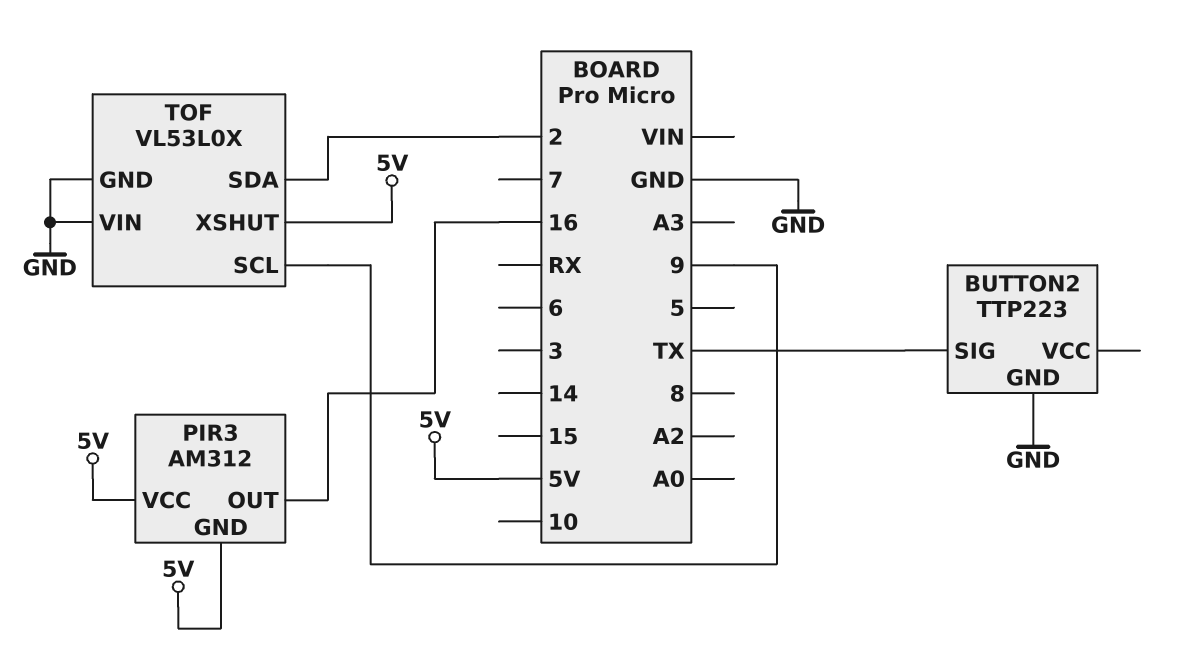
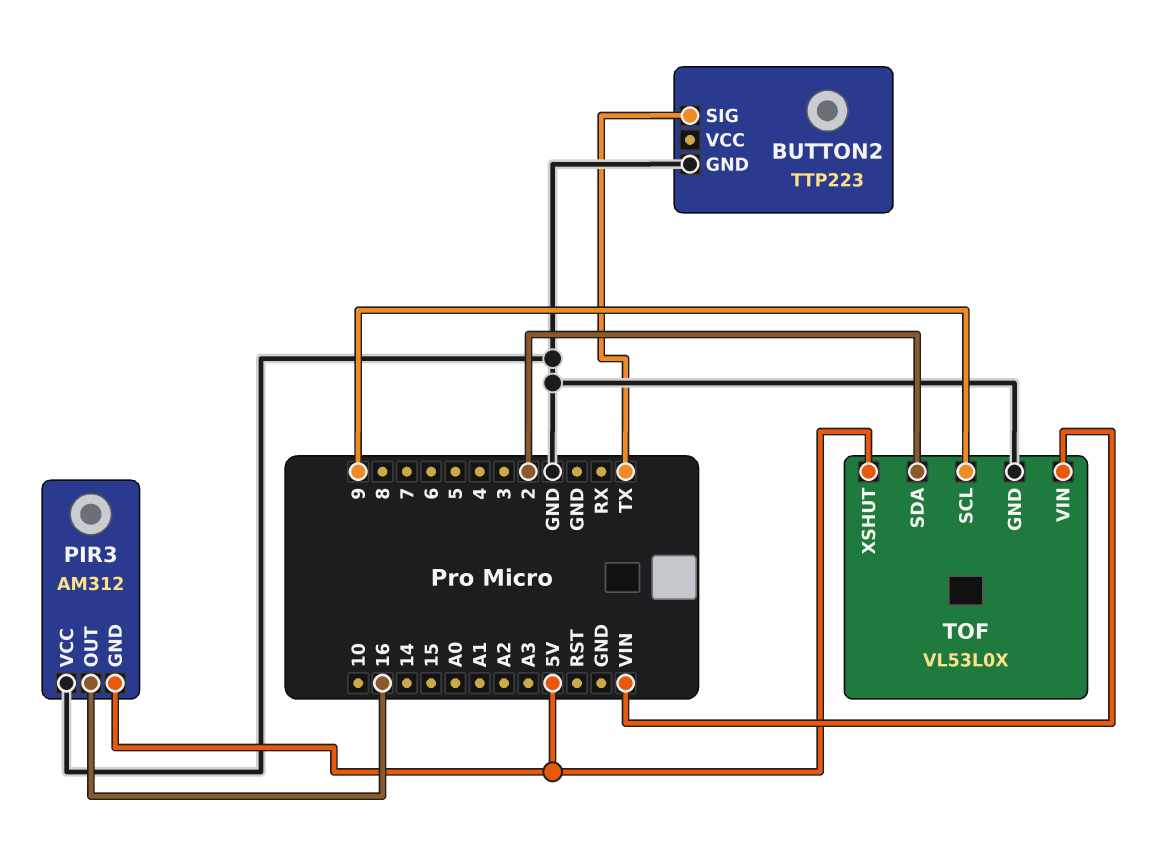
PIR3 pin VCC: 5V -> GND
TOF pin VIN: GND -> VIN

